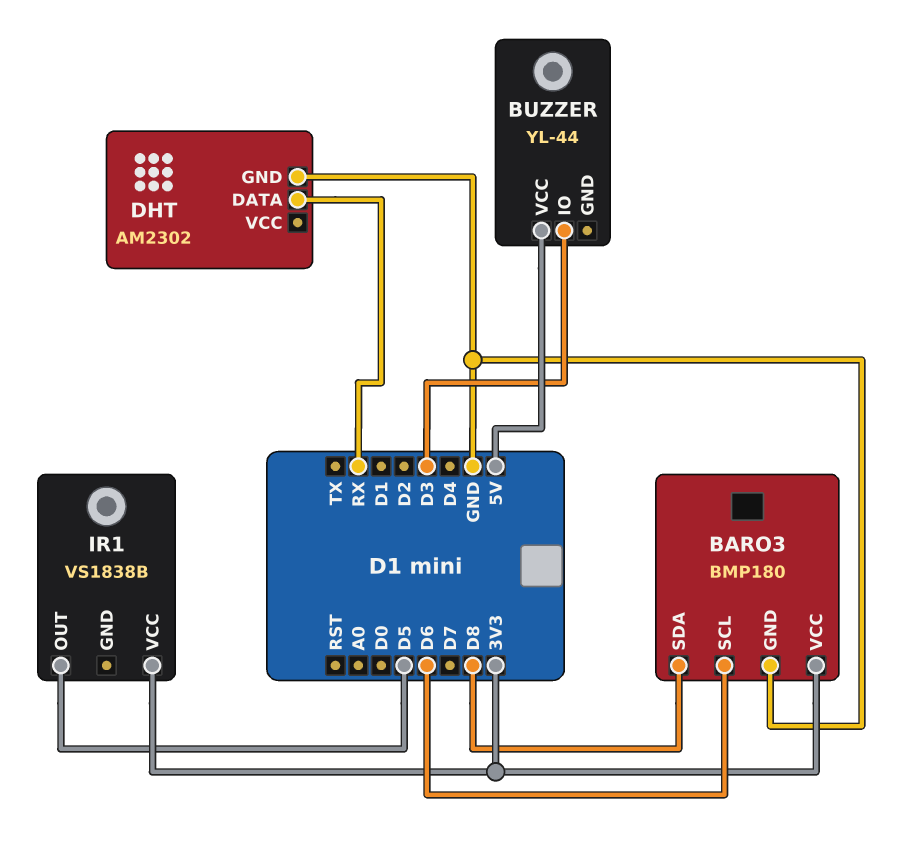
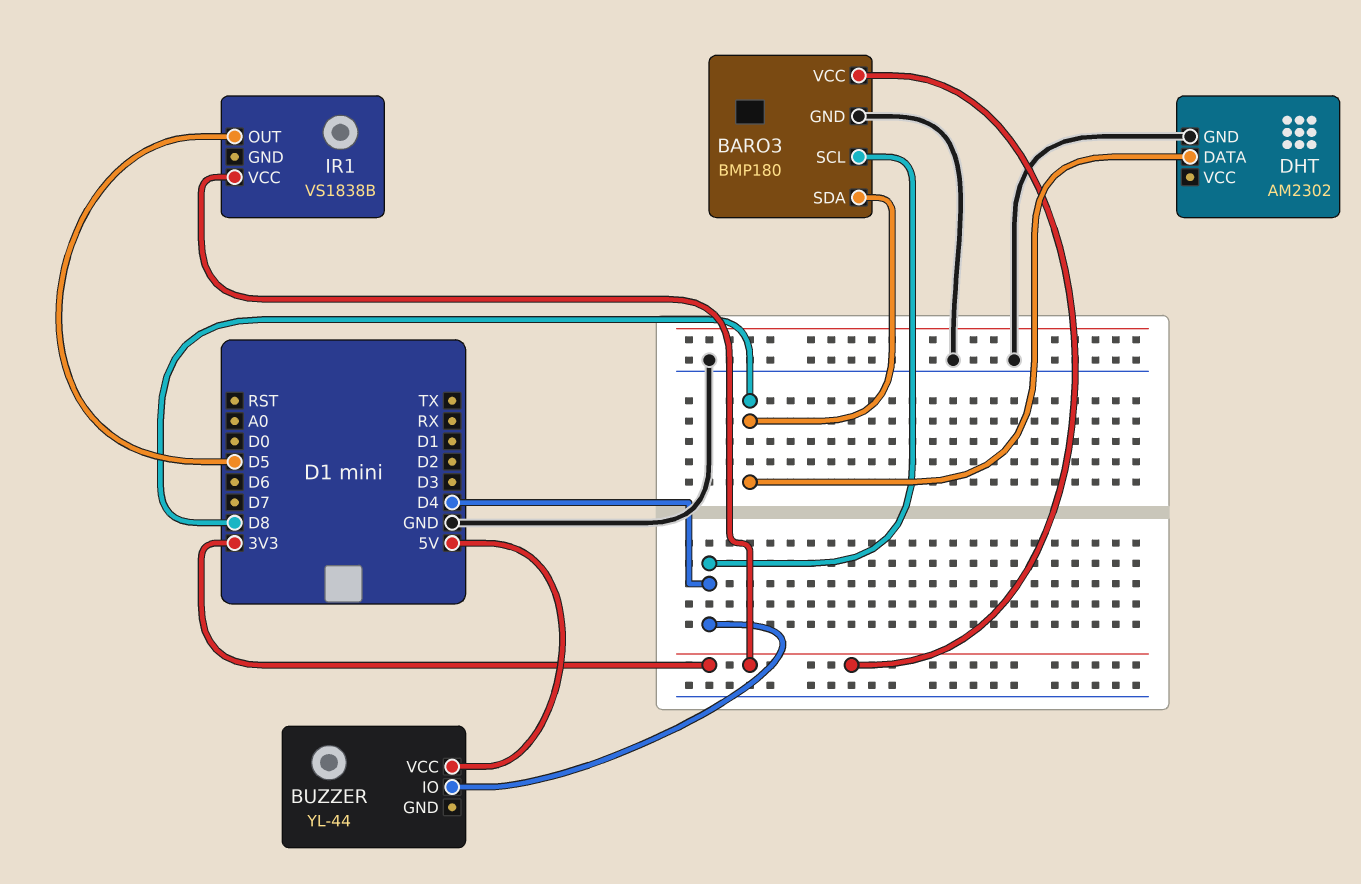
BARO3 pin SCL: D6 -> D4
BUZZER pin IO: D3 -> D4
DHT pin DATA: RX -> D8

